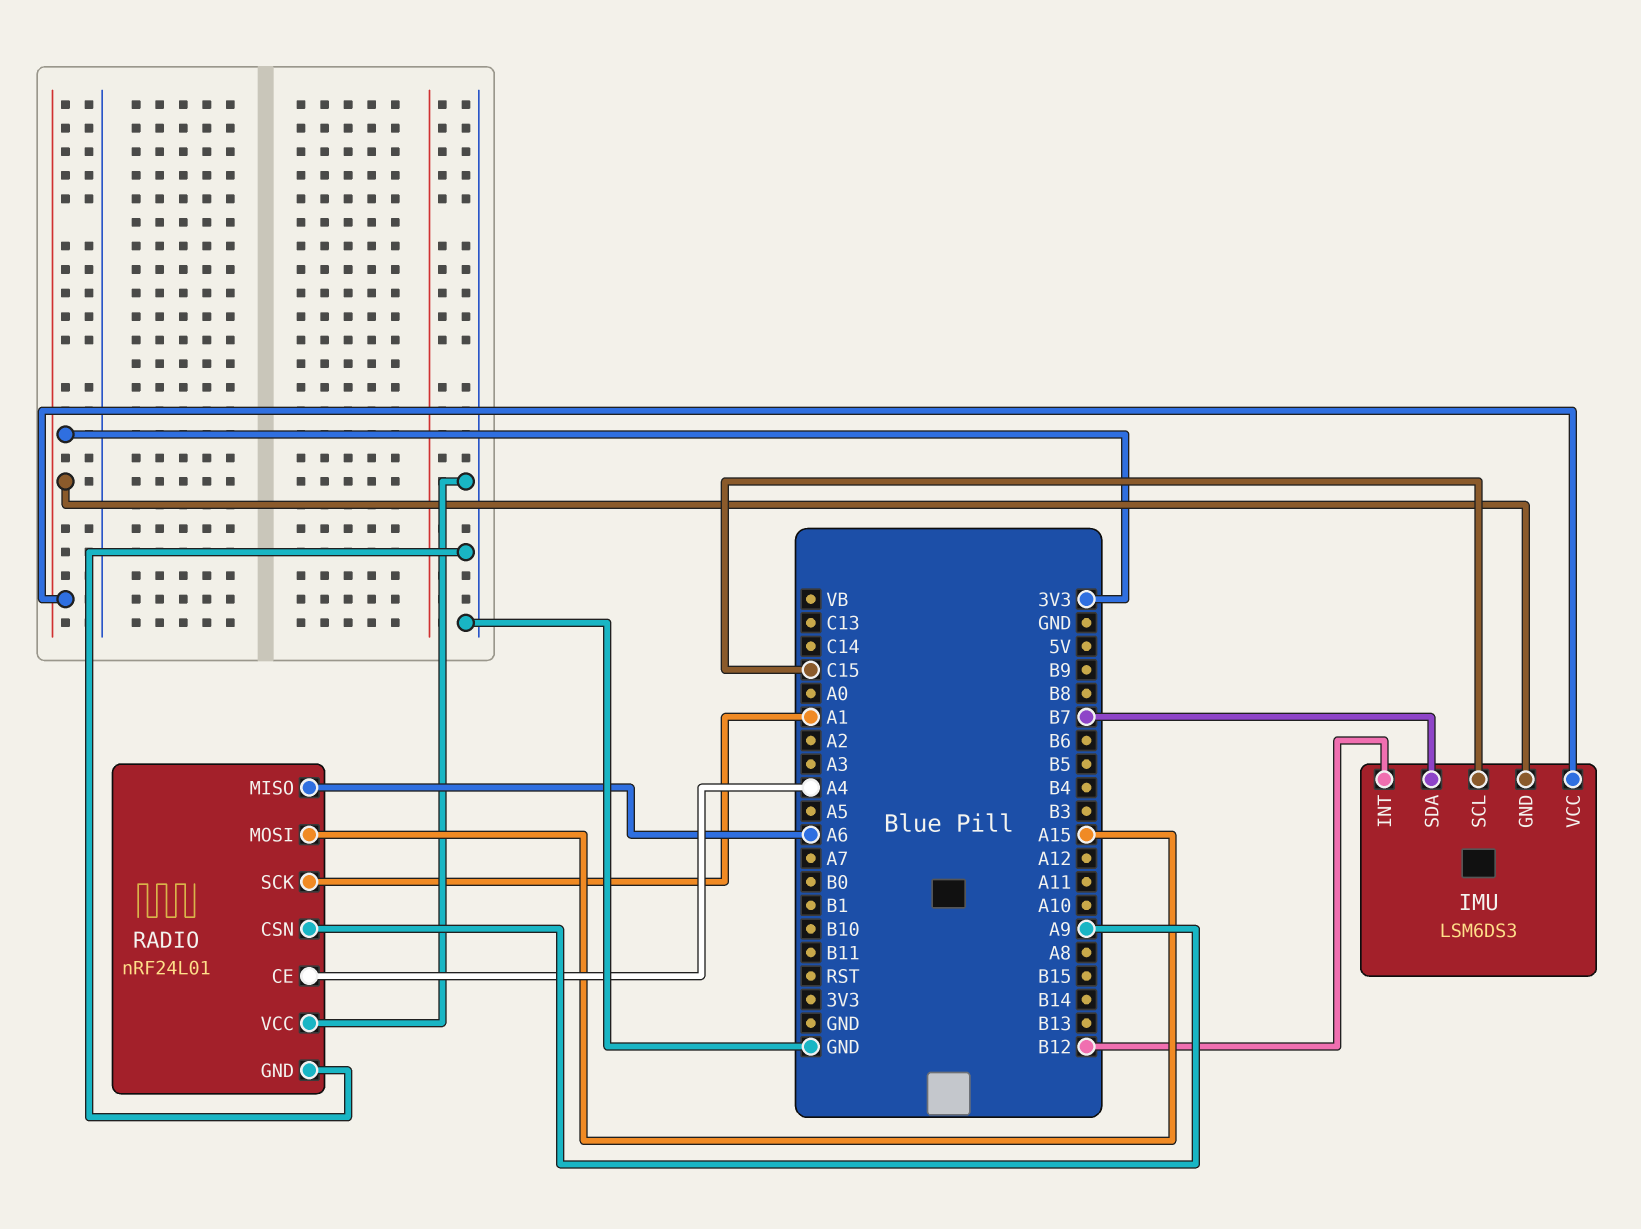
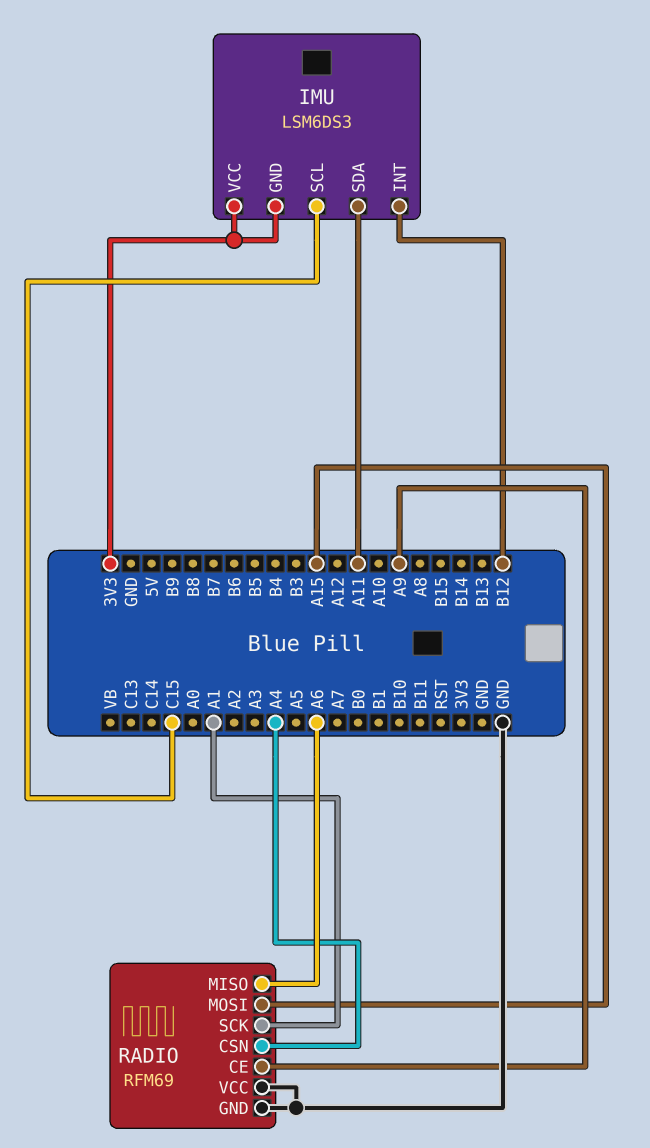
IMU pin SDA: B7 -> A11
RADIO: nRF24L01 -> RFM69
RADIO pin CE: A4 -> A9
RADIO pin CSN: A9 -> A4

